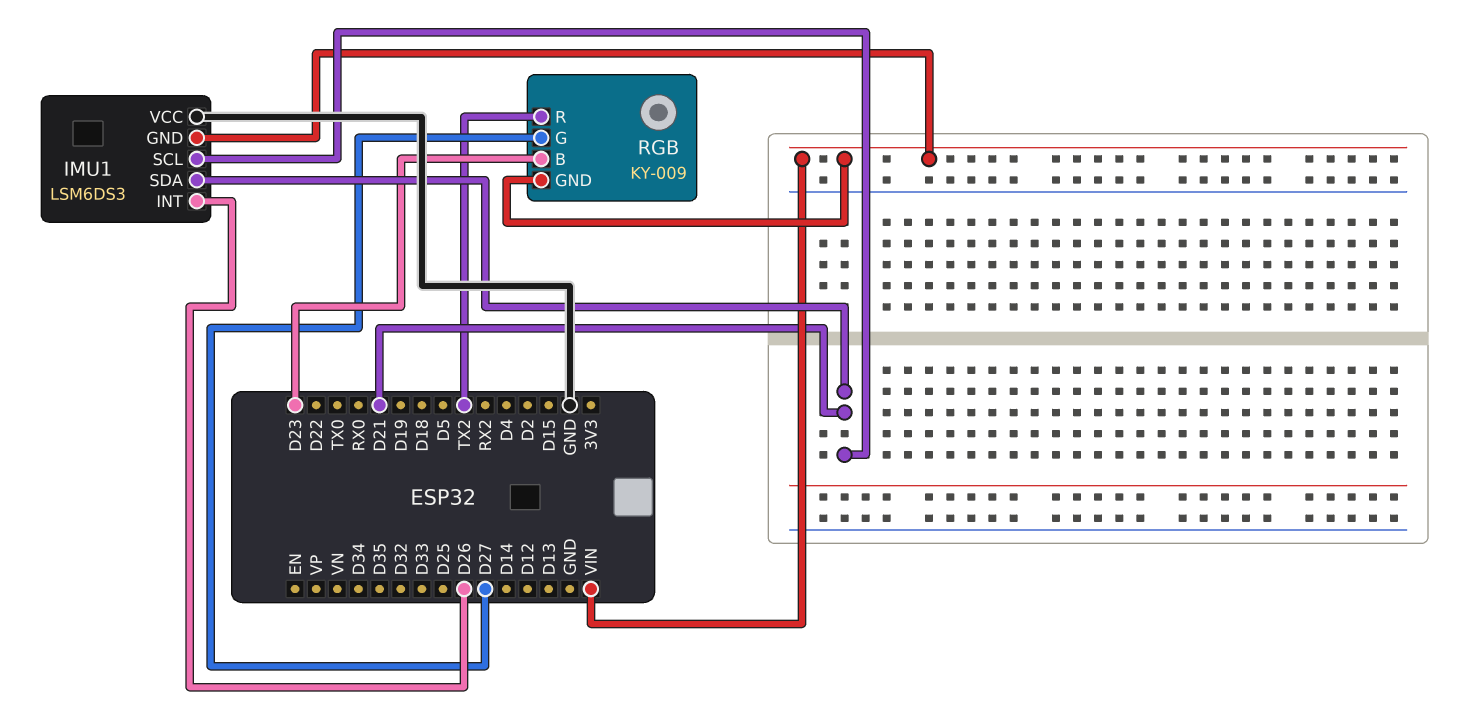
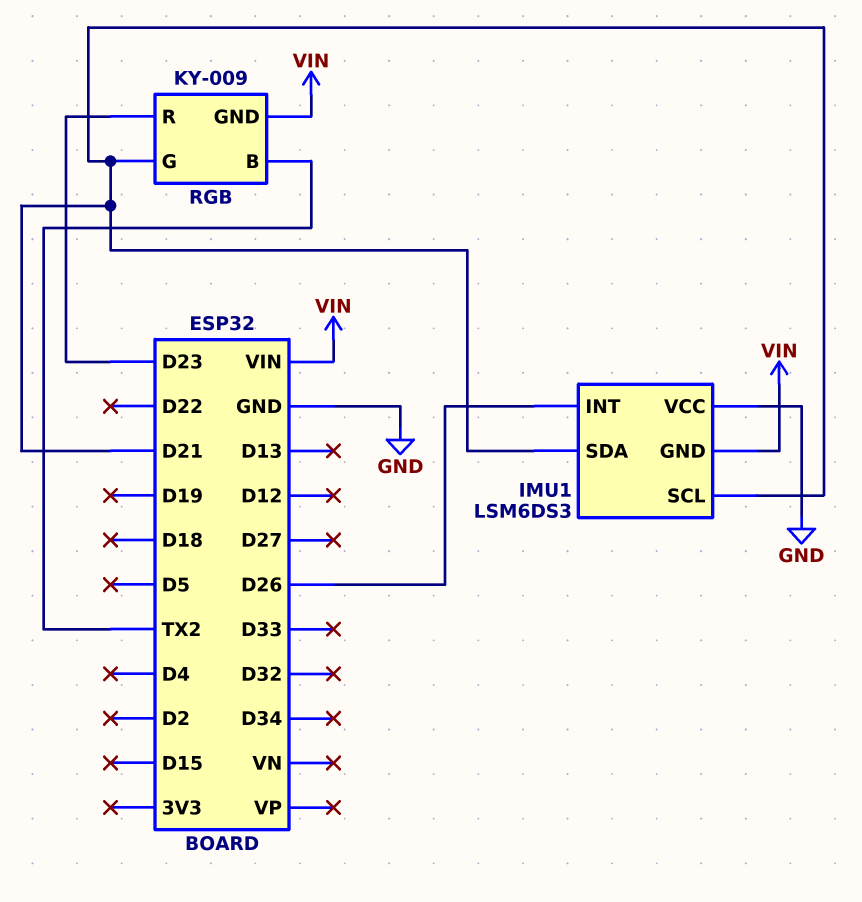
RGB pin B: D23 -> TX2
RGB pin G: D27 -> D21
RGB pin R: TX2 -> D23

